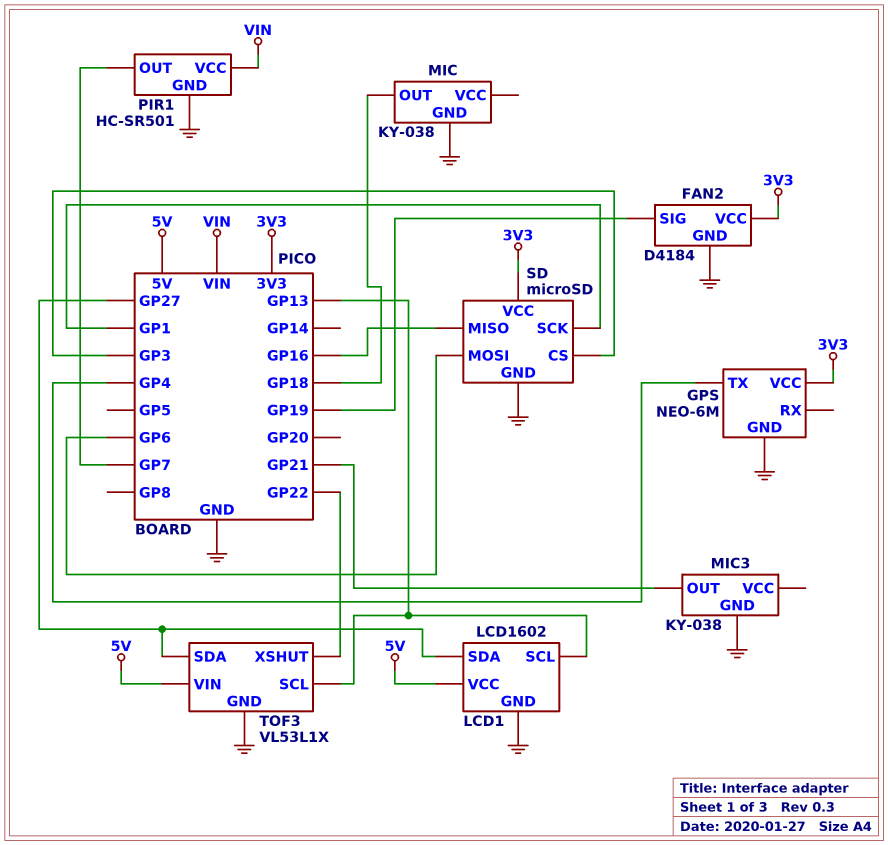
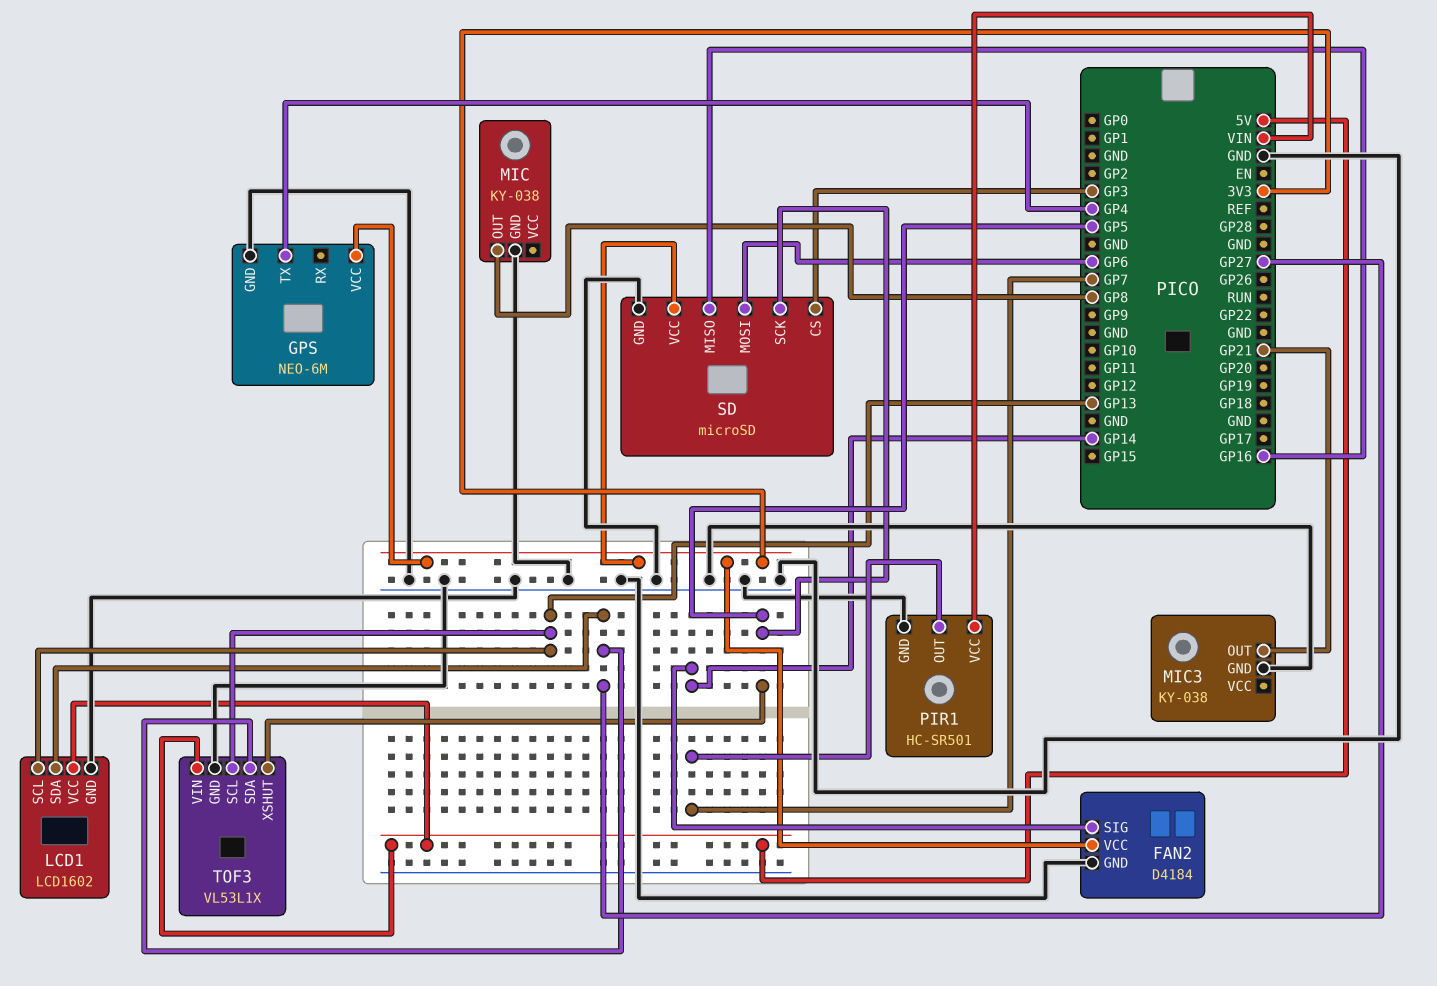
FAN2 pin SIG: GP19 -> GP14
MIC pin OUT: GP18 -> GP8
SD pin SCK: GP1 -> GP5
TOF3 pin XSHUT: GP22 -> GP5

